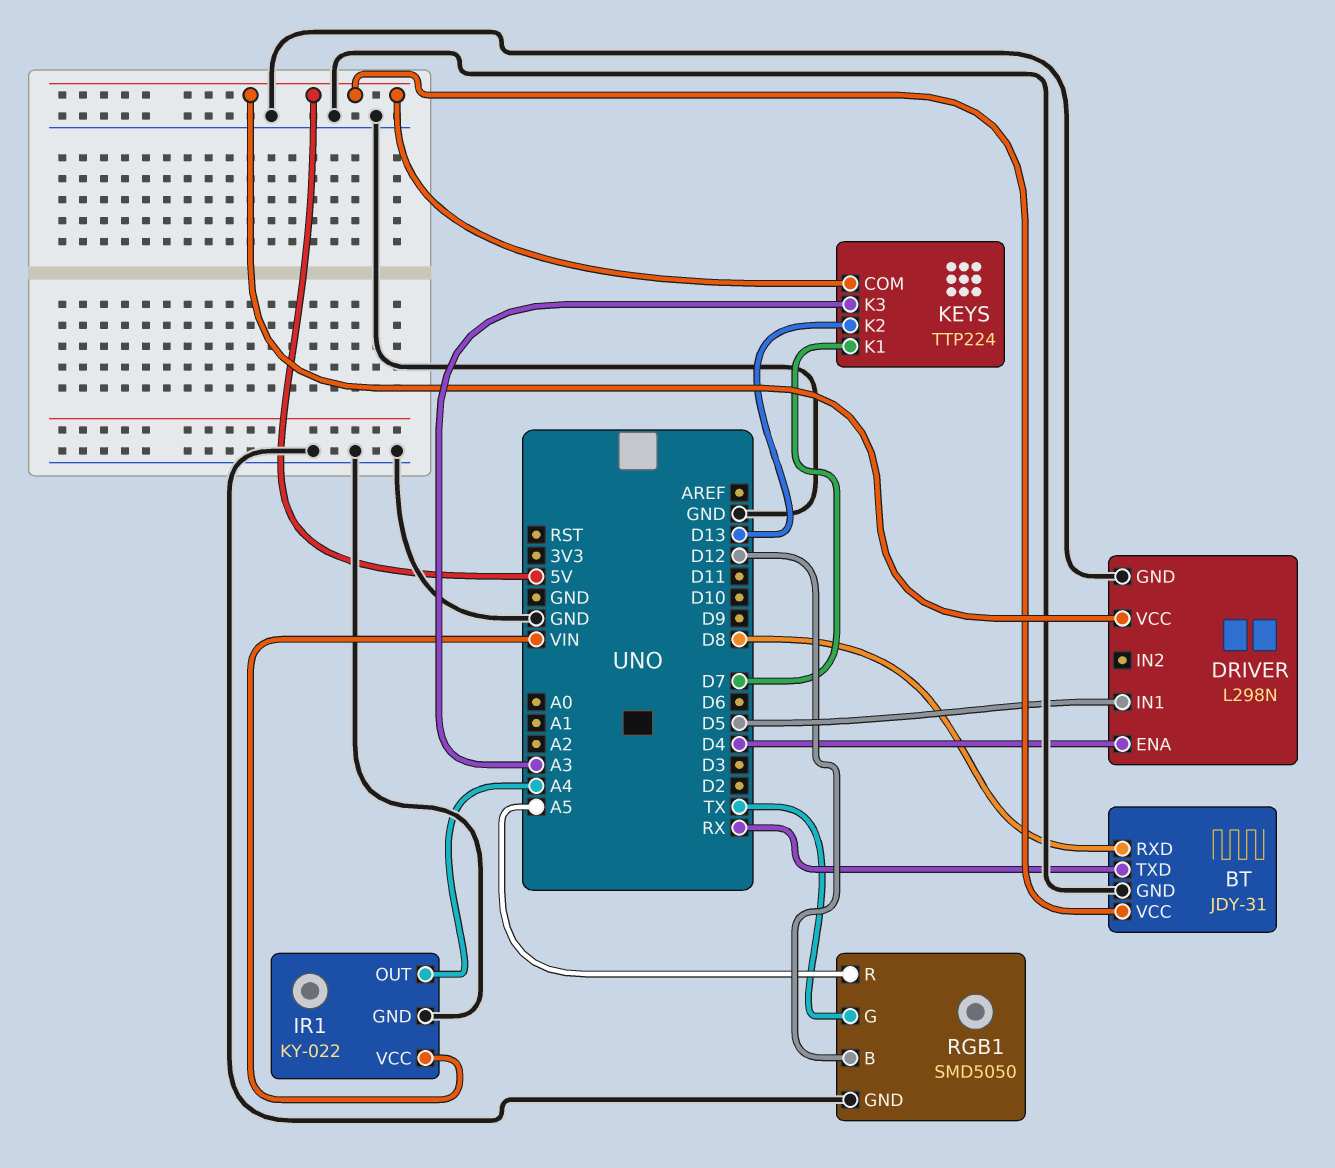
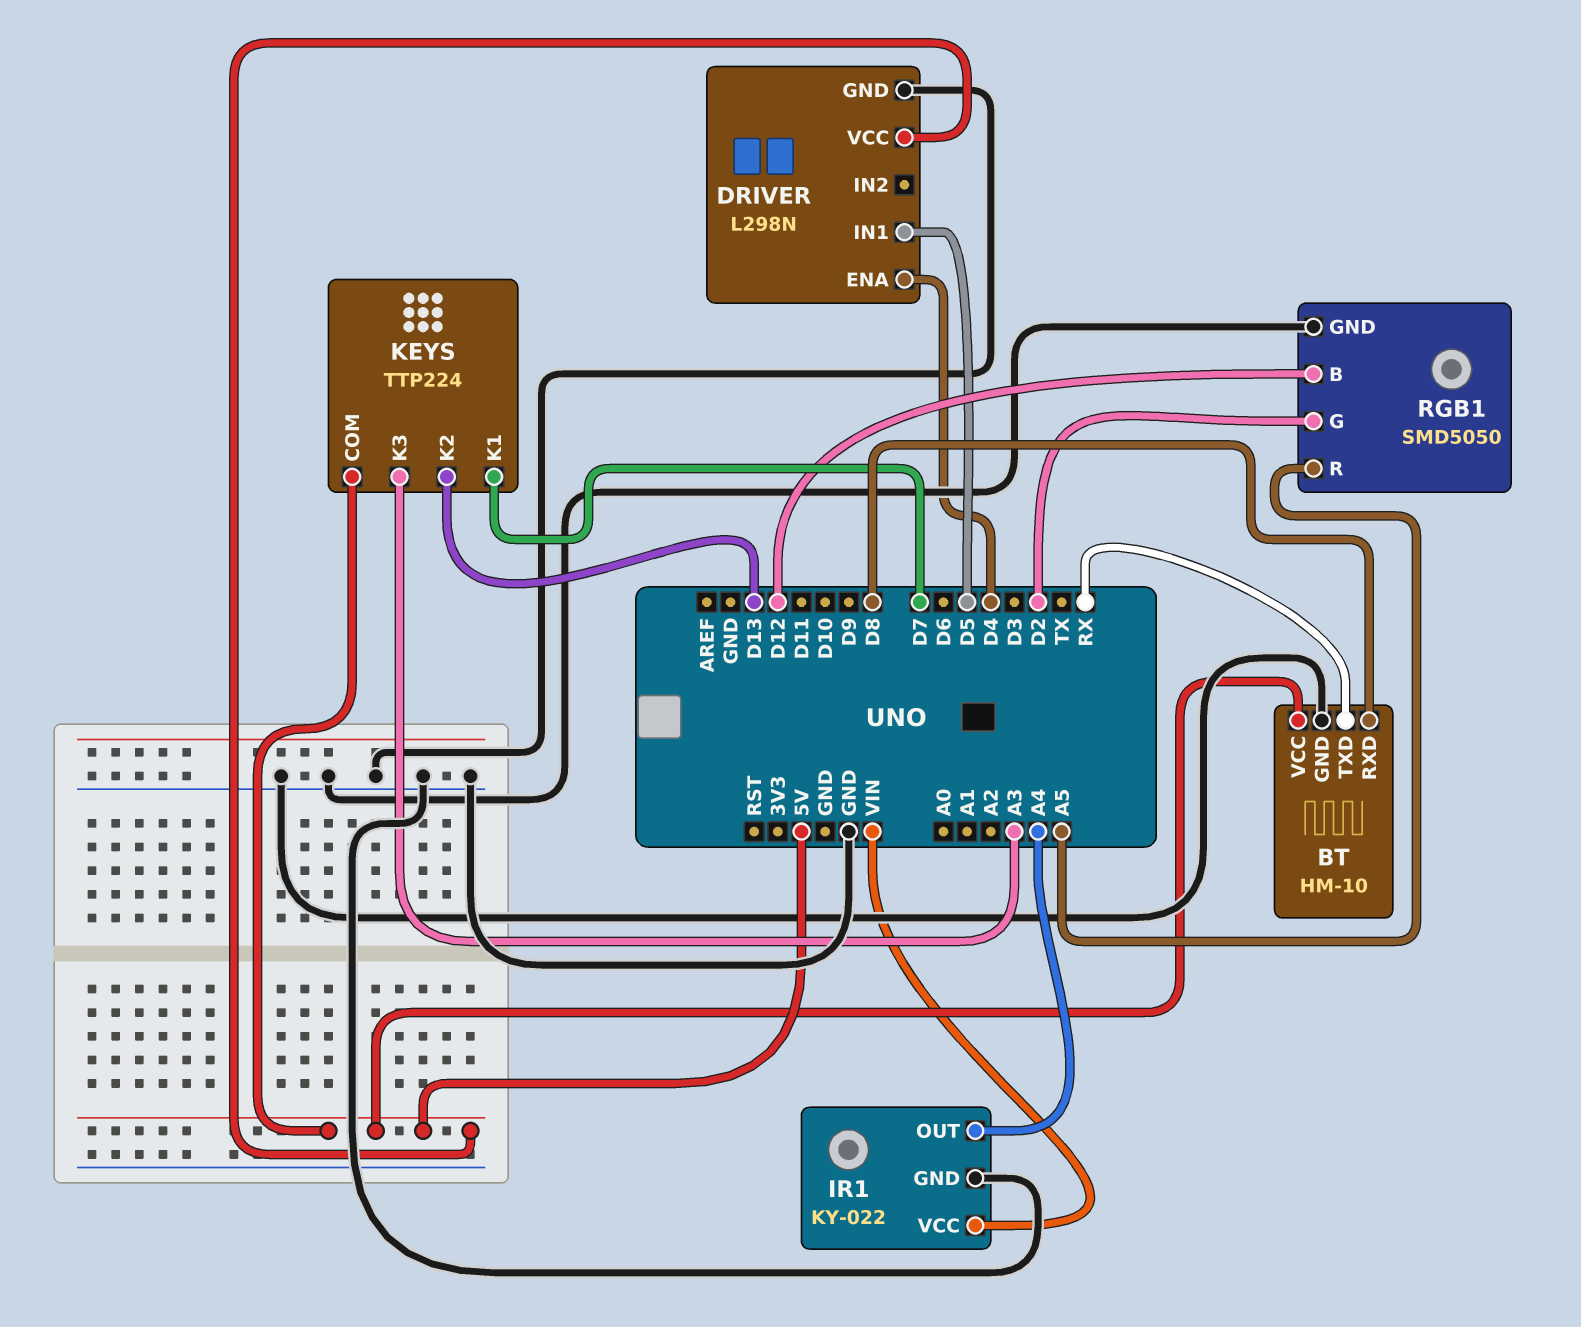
BT: JDY-31 -> HM-10
RGB1 pin G: TX -> D2

